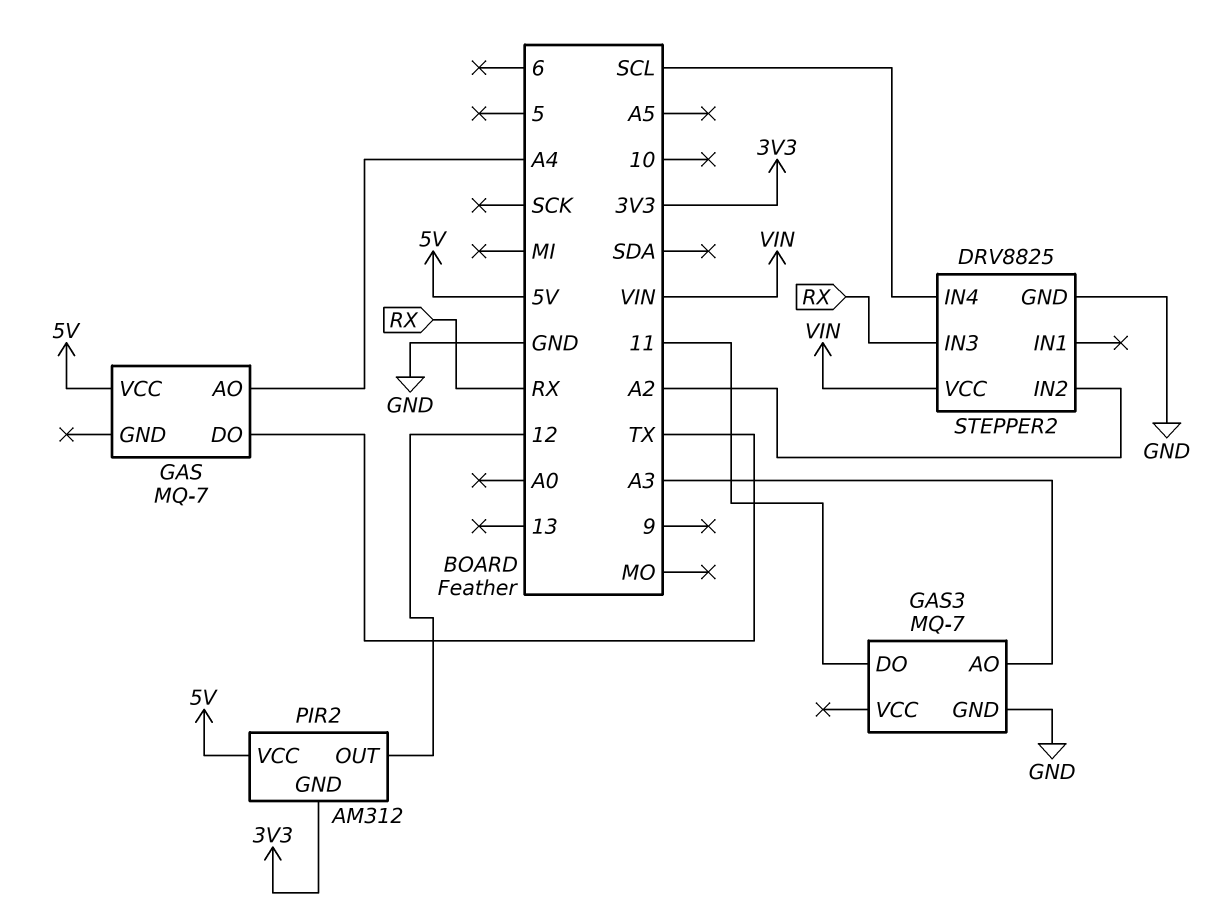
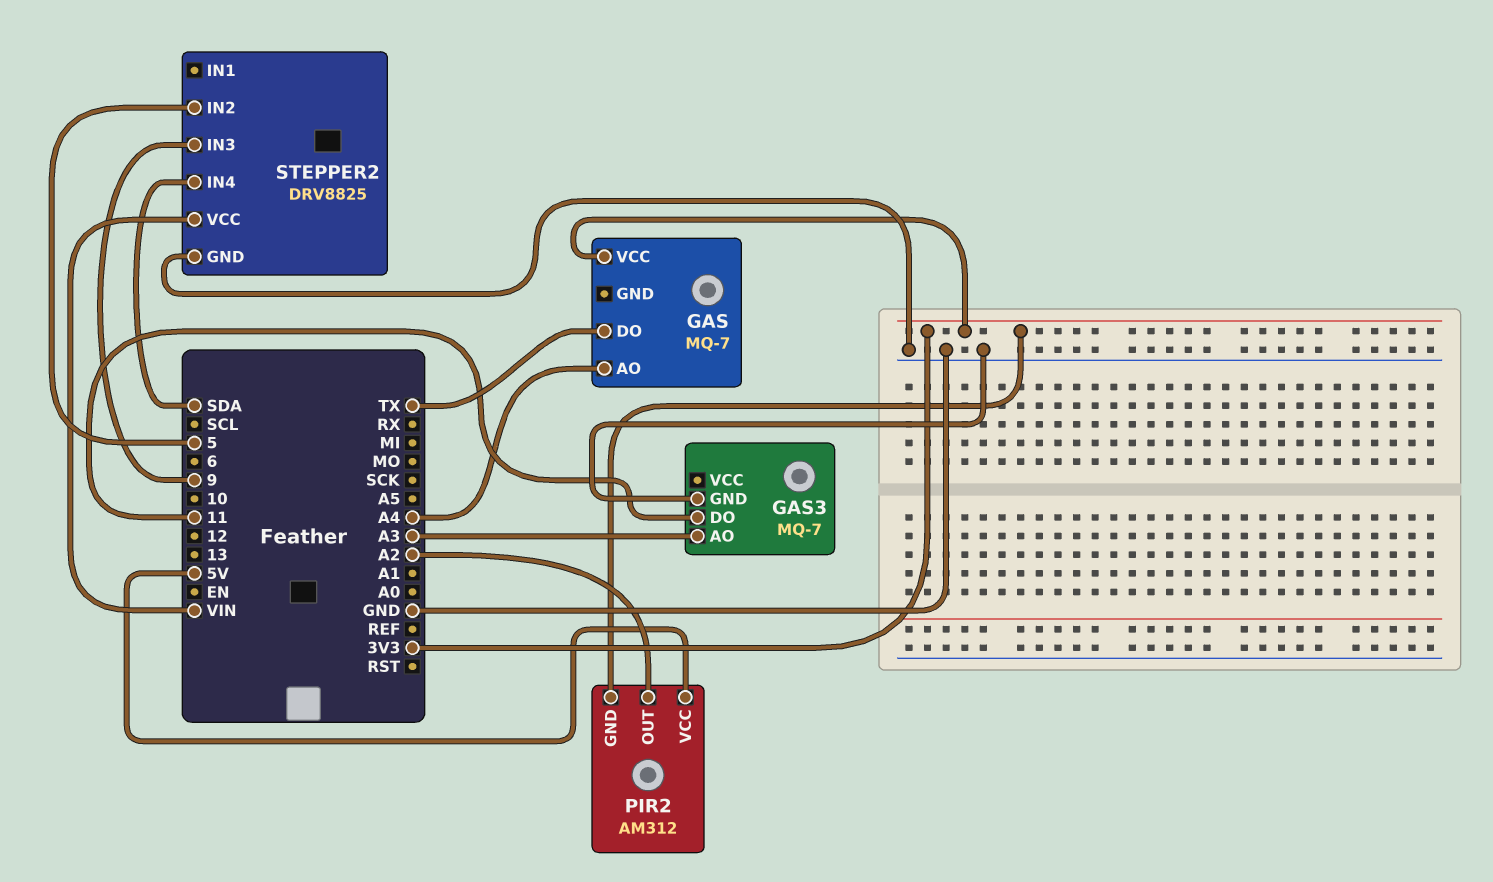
GAS pin VCC: 5V -> 3V3
PIR2 pin OUT: 12 -> A2
STEPPER2 pin IN2: A2 -> 5
STEPPER2 pin IN3: RX -> 9
STEPPER2 pin IN4: SCL -> SDA

